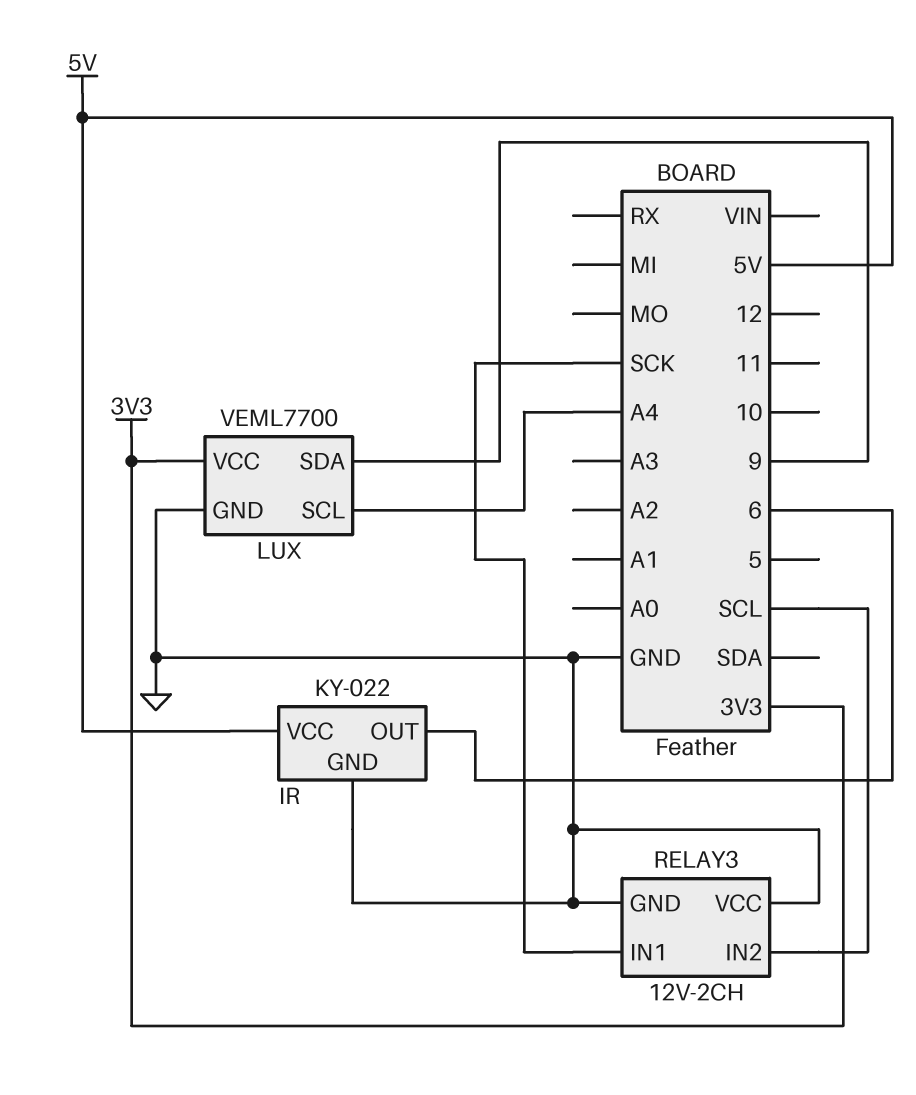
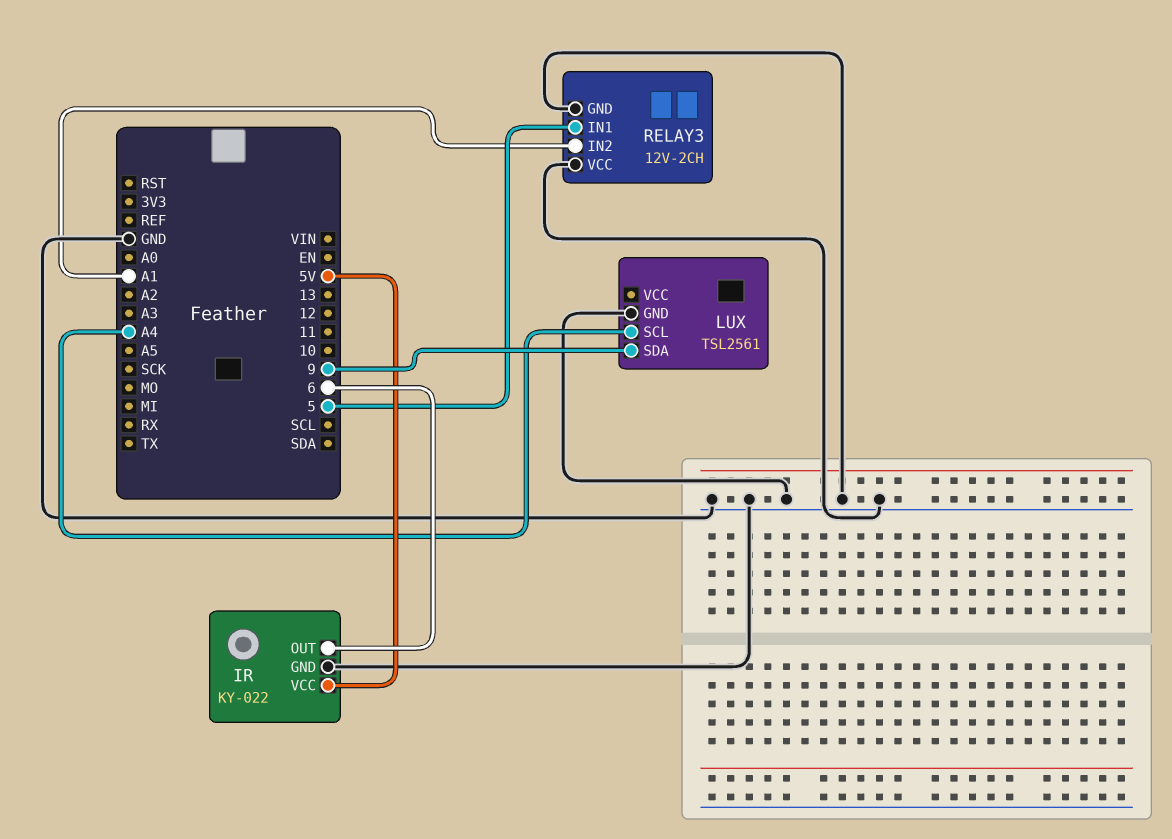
LUX: VEML7700 -> TSL2561
LUX pin VCC: 3V3 -> none
RELAY3 pin IN1: SCK -> 5
RELAY3 pin IN2: SCL -> A1

